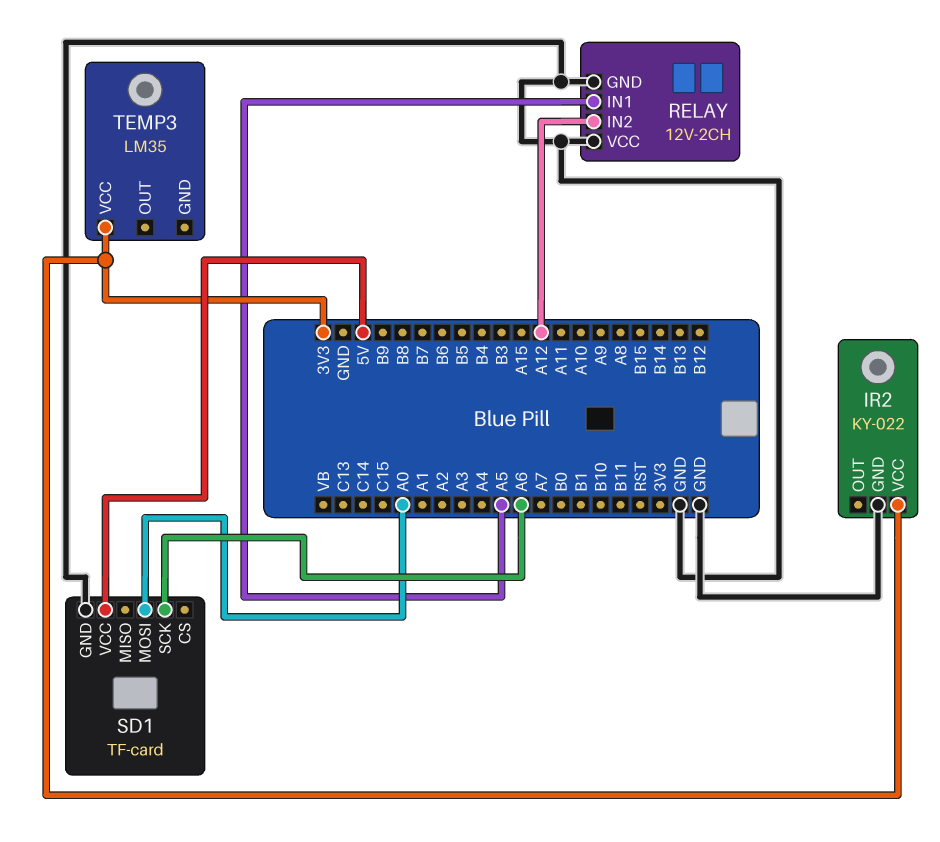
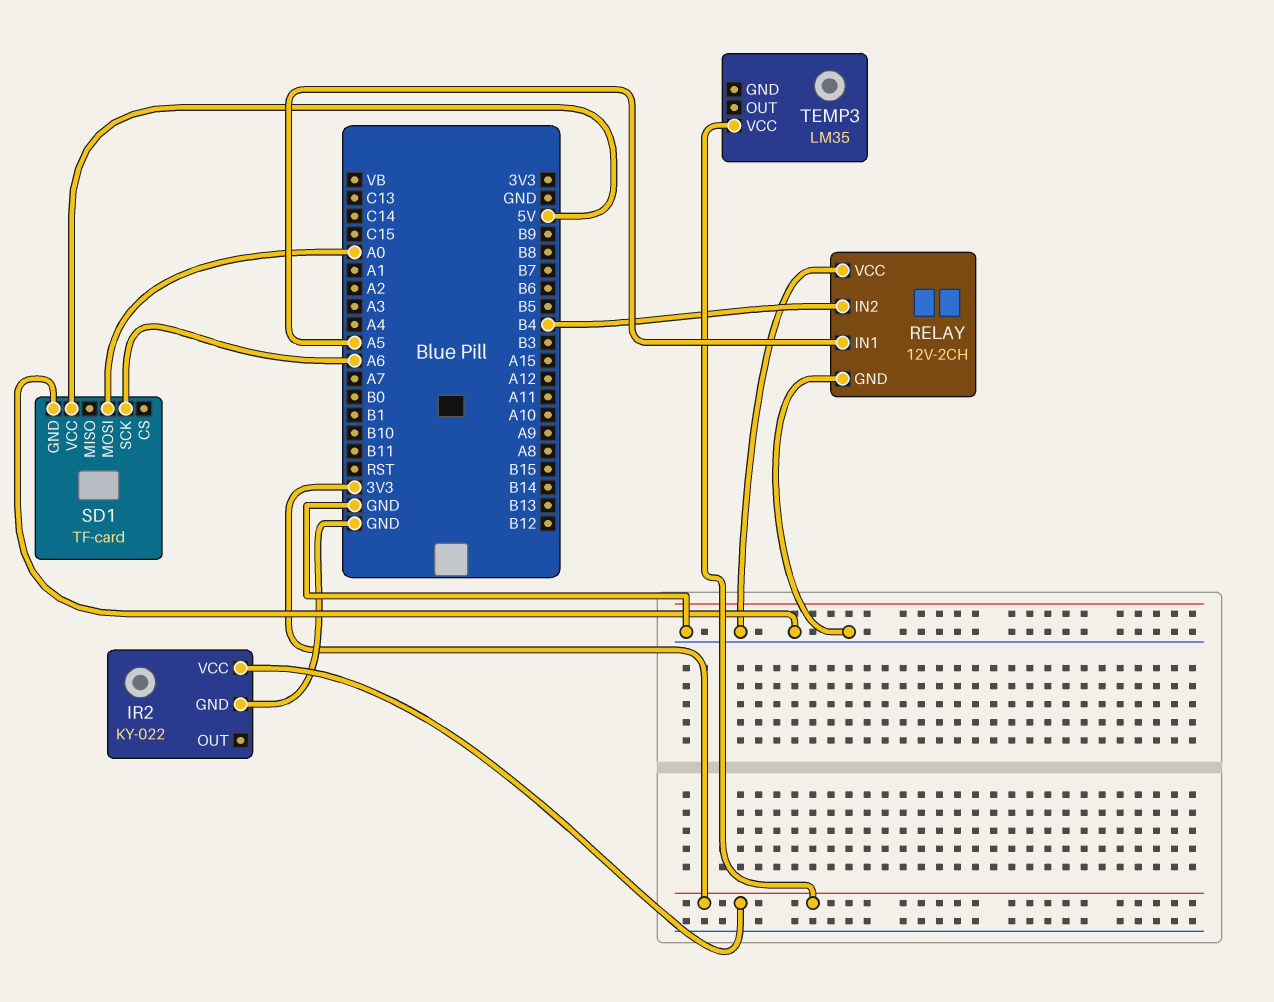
RELAY pin IN2: A12 -> B4

